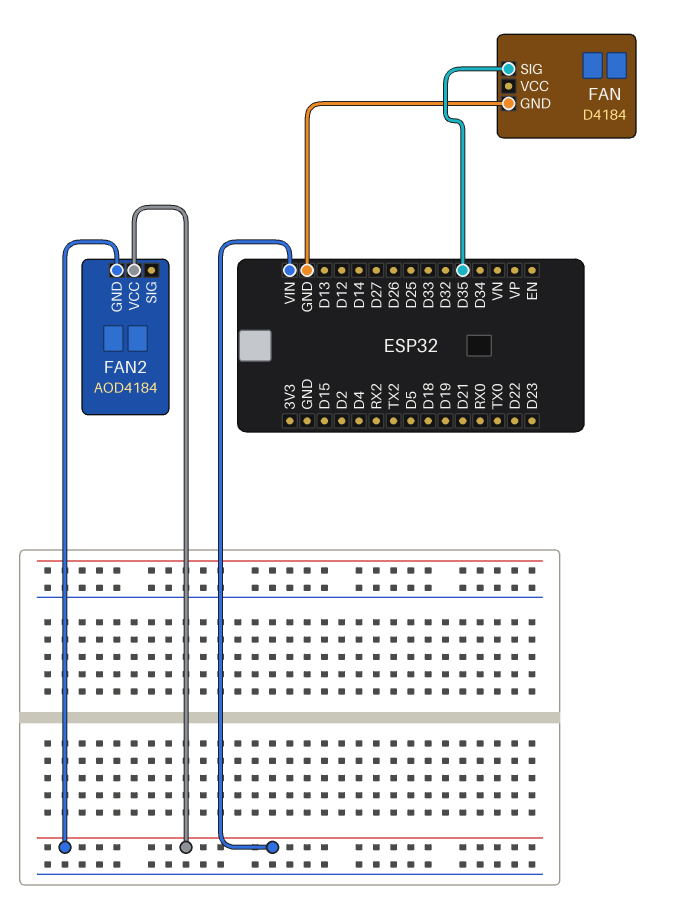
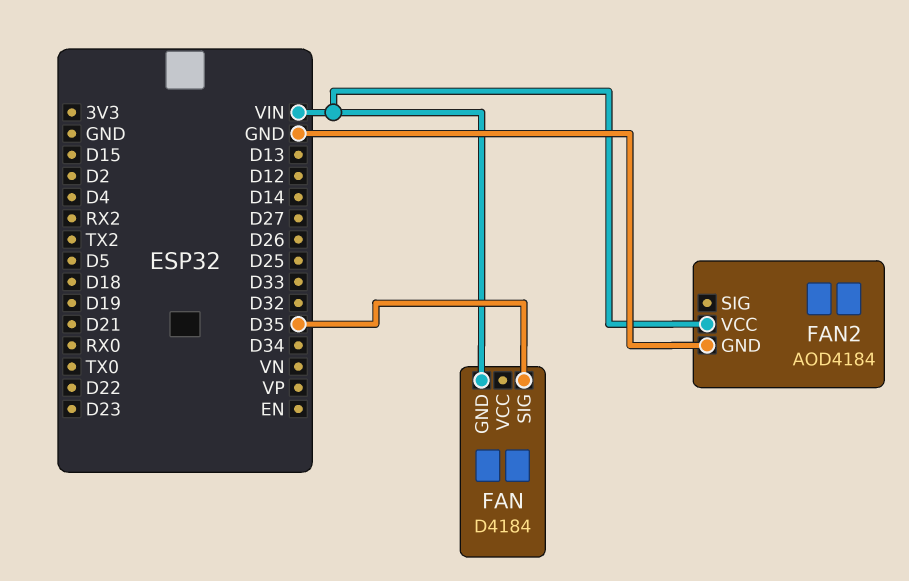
FAN pin GND: GND -> VIN
FAN2 pin GND: VIN -> GND

